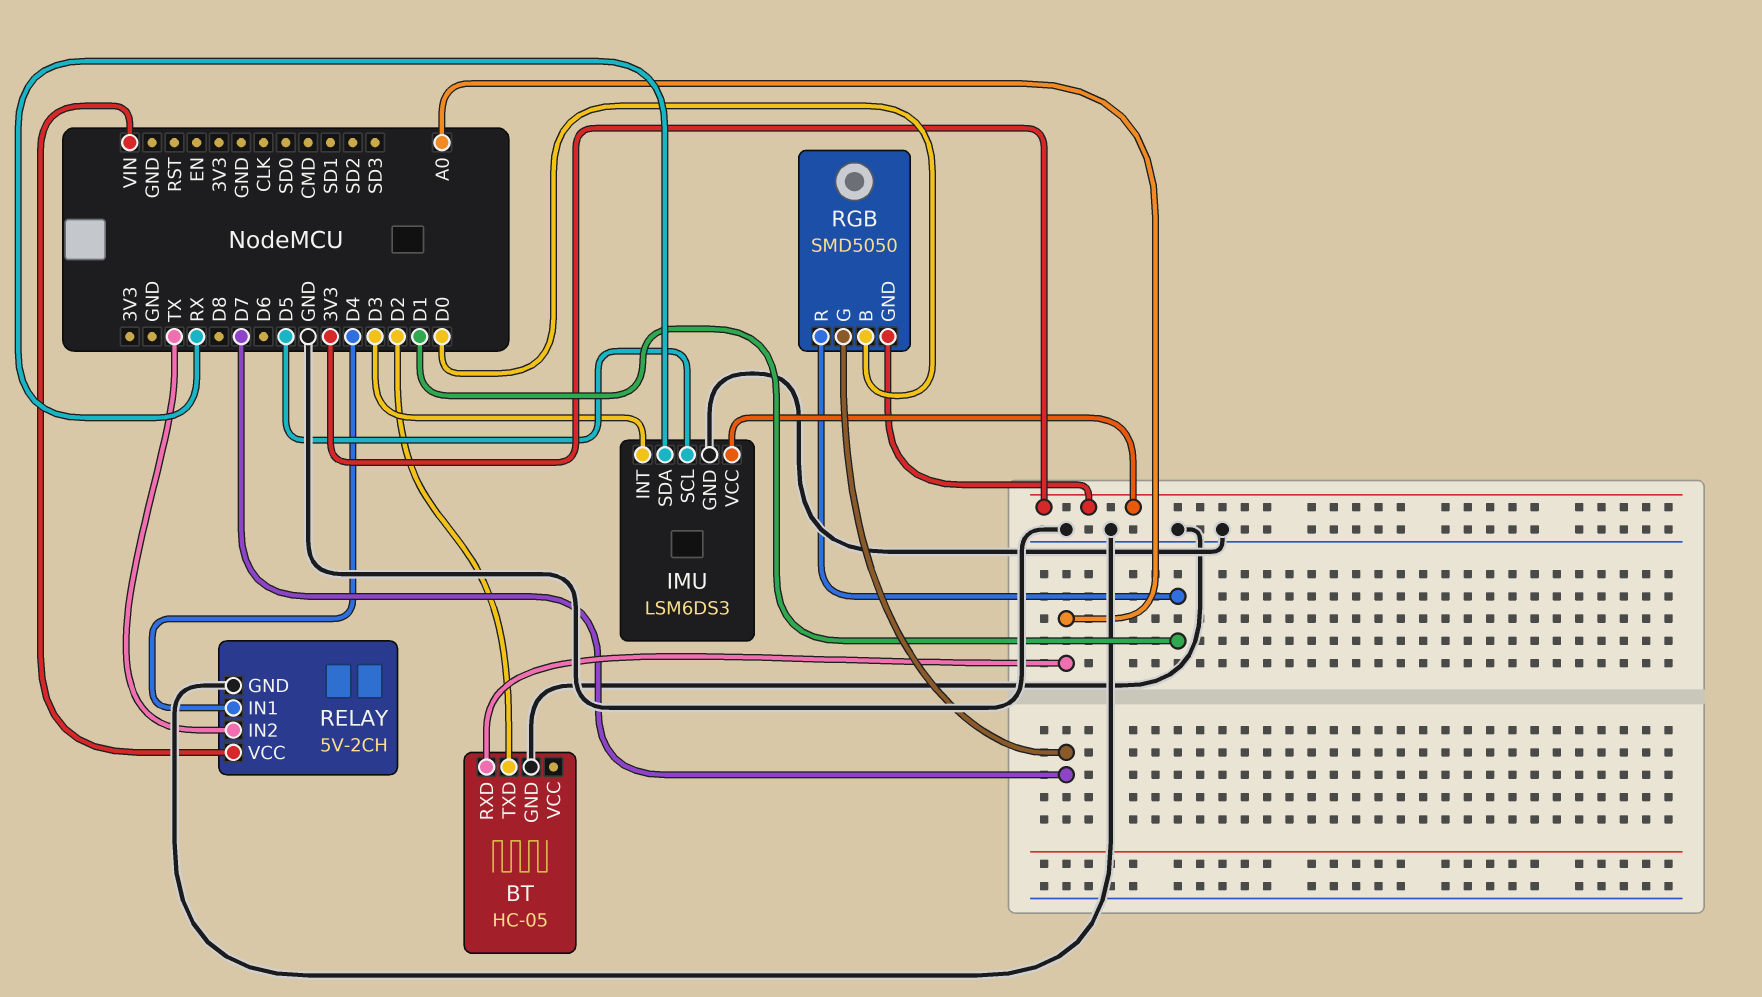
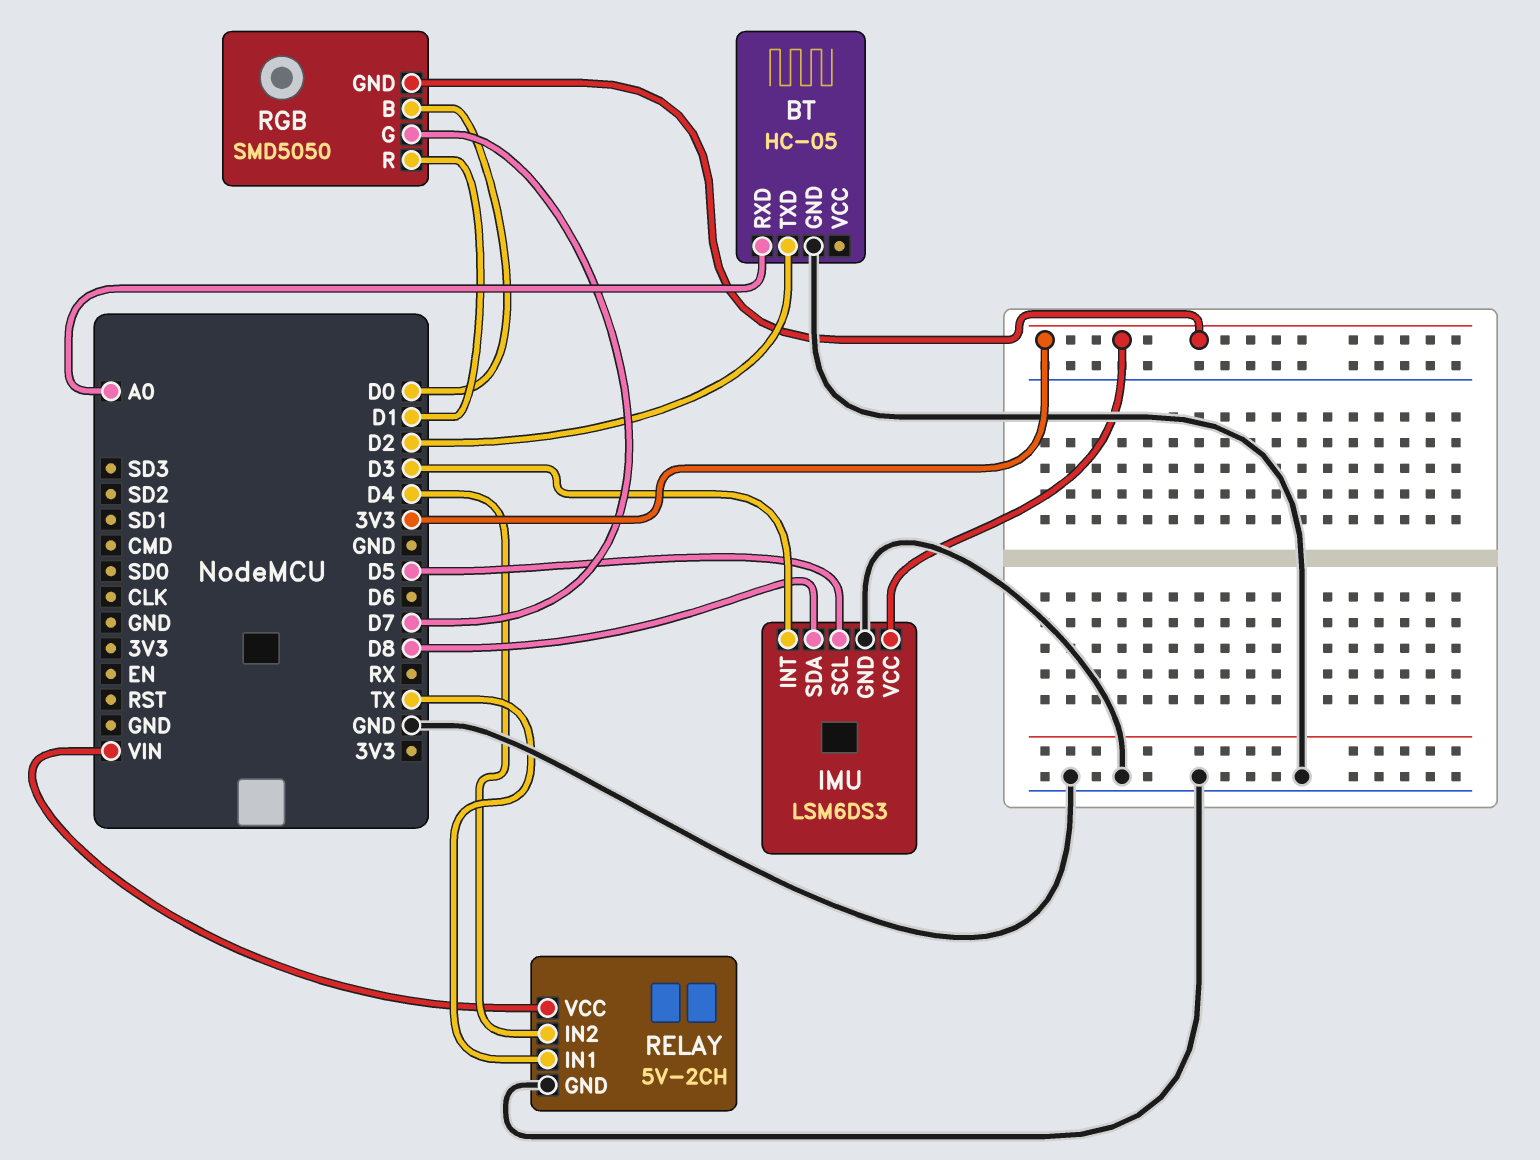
IMU pin SDA: RX -> D8
RELAY pin IN1: D4 -> TX
RELAY pin IN2: TX -> D4

